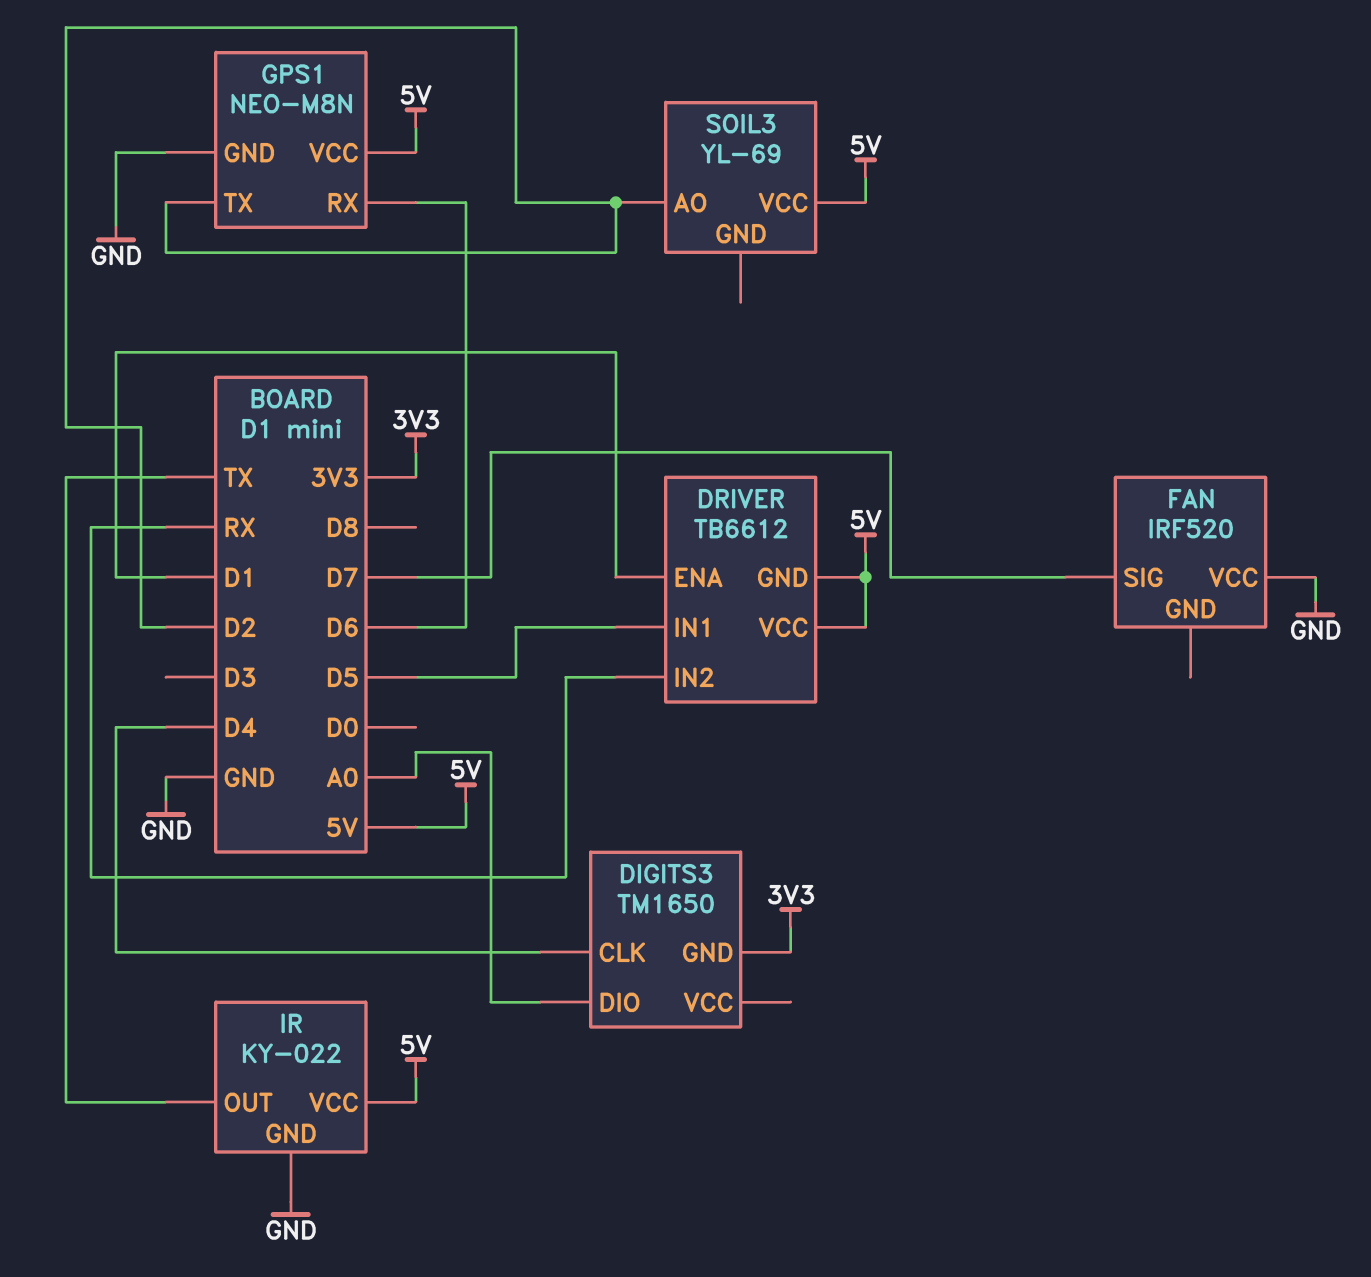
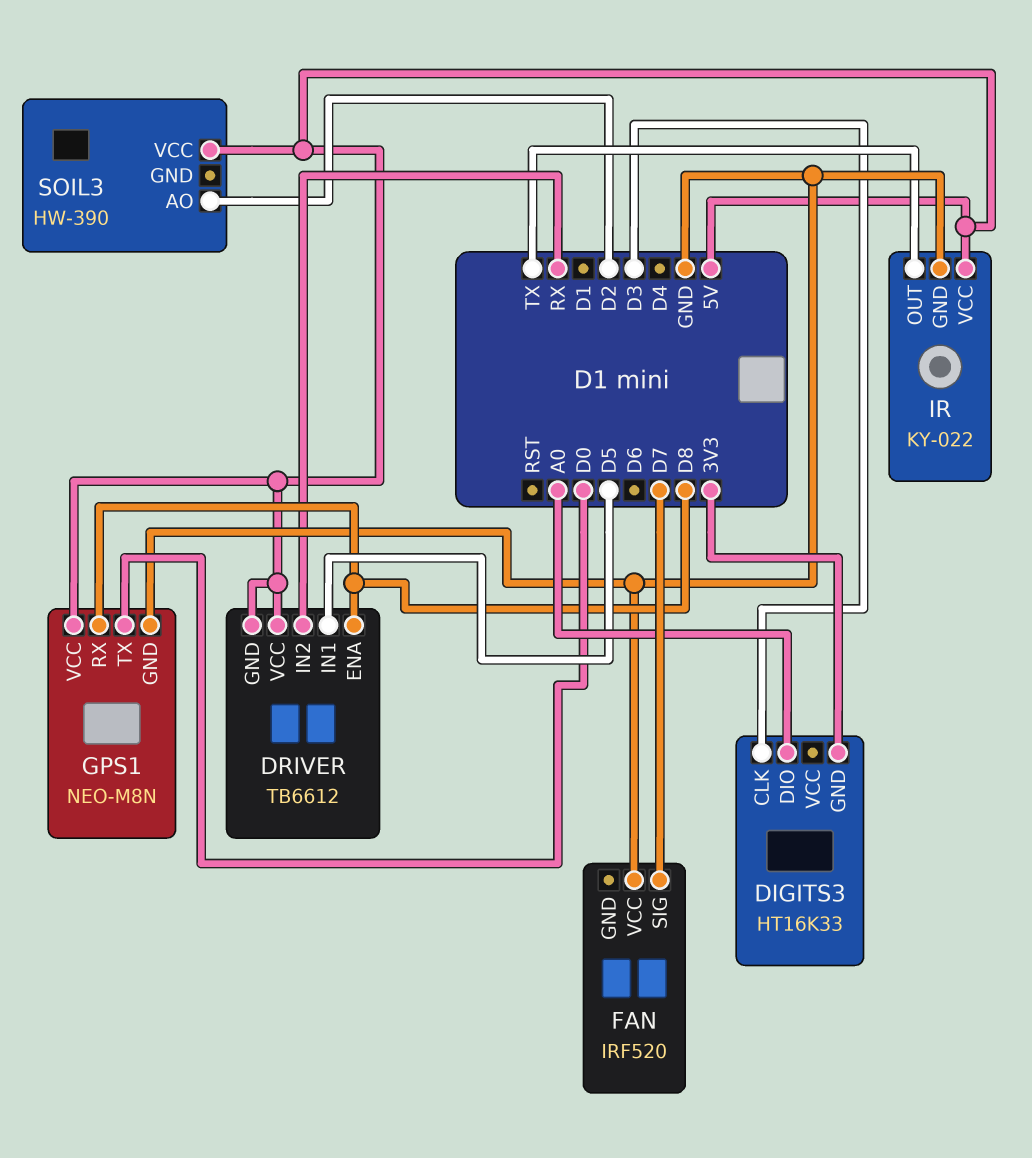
DIGITS3: TM1650 -> HT16K33
DIGITS3 pin CLK: D4 -> D3
DRIVER pin ENA: D1 -> D8
GPS1 pin RX: D6 -> D8
GPS1 pin TX: D2 -> D0
SOIL3: YL-69 -> HW-390

